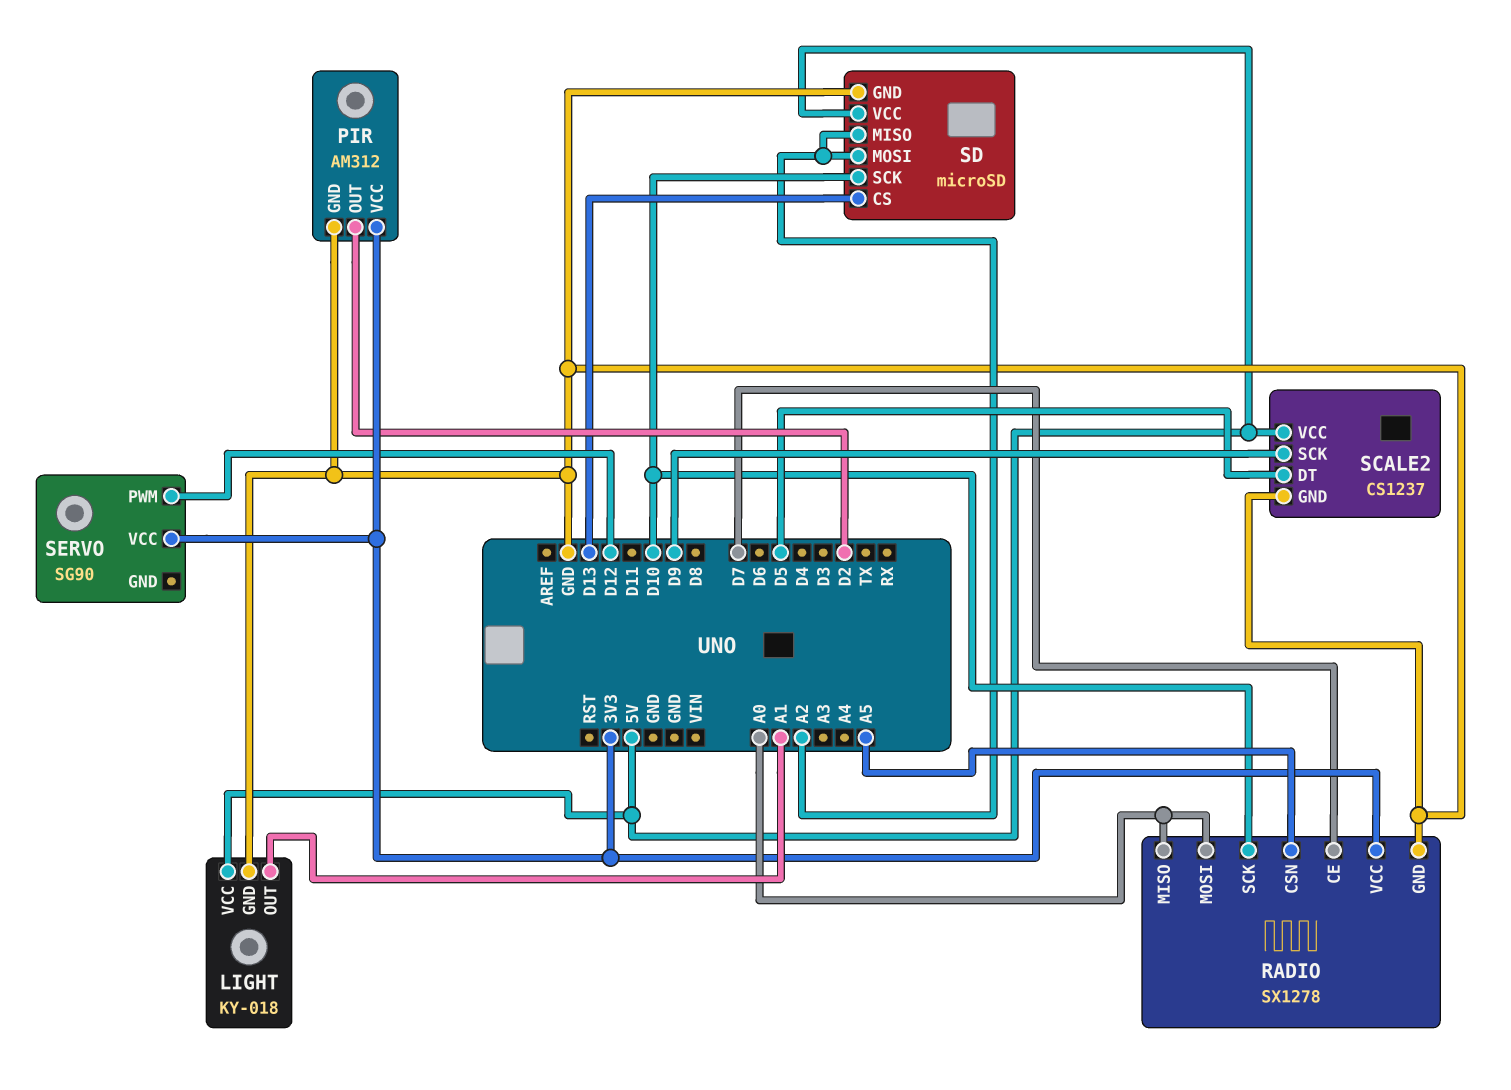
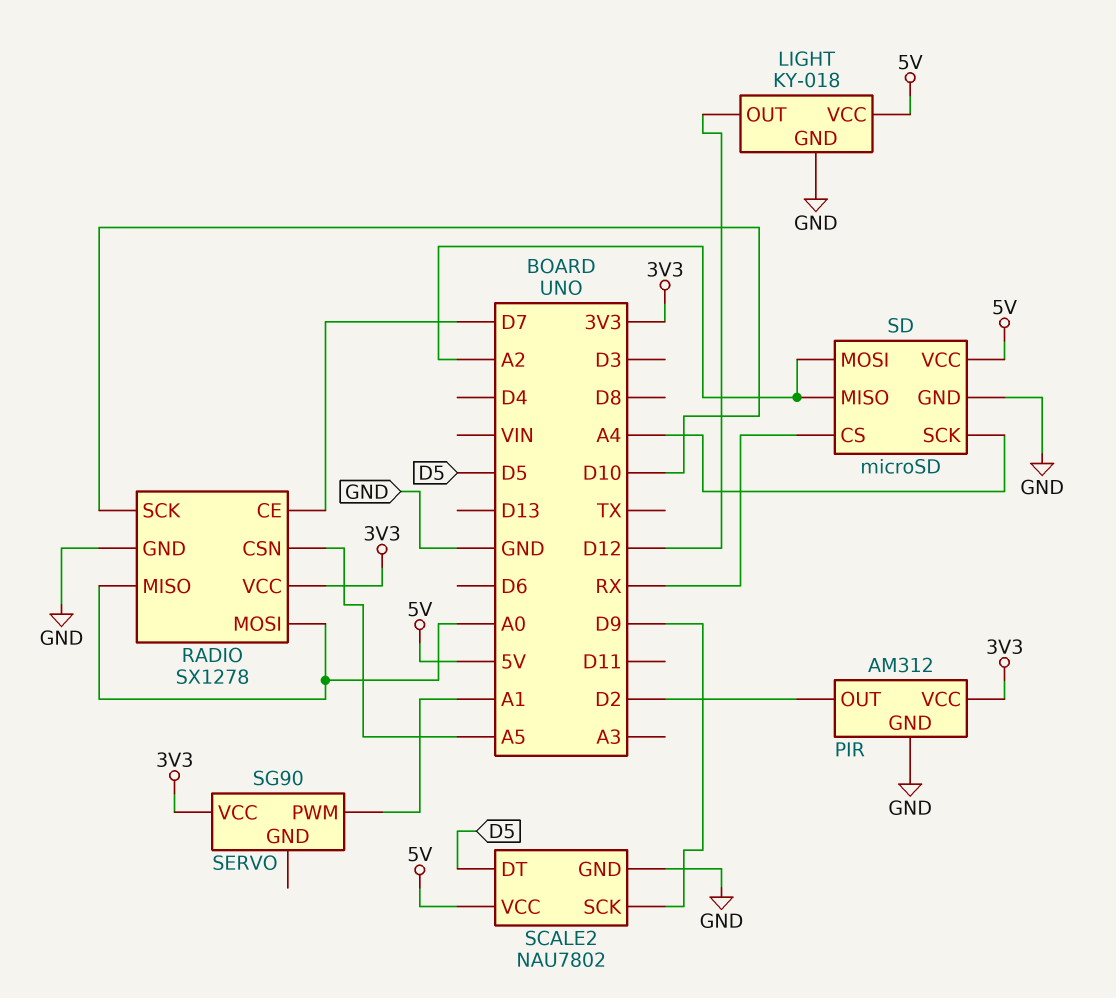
LIGHT pin OUT: A1 -> D12
SCALE2: CS1237 -> NAU7802
SD pin CS: D13 -> RX
SD pin SCK: D10 -> A4
SERVO pin PWM: D12 -> A1

